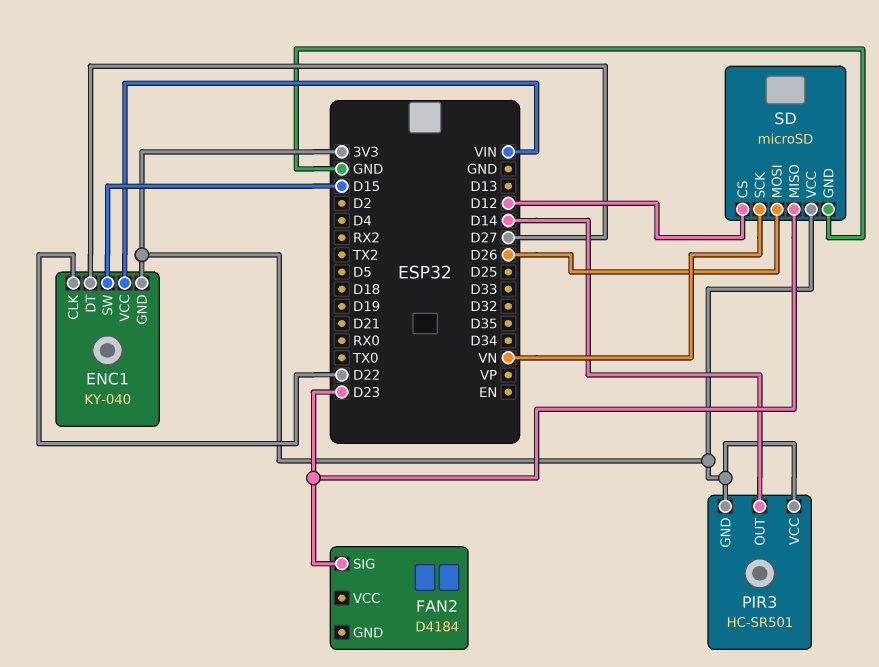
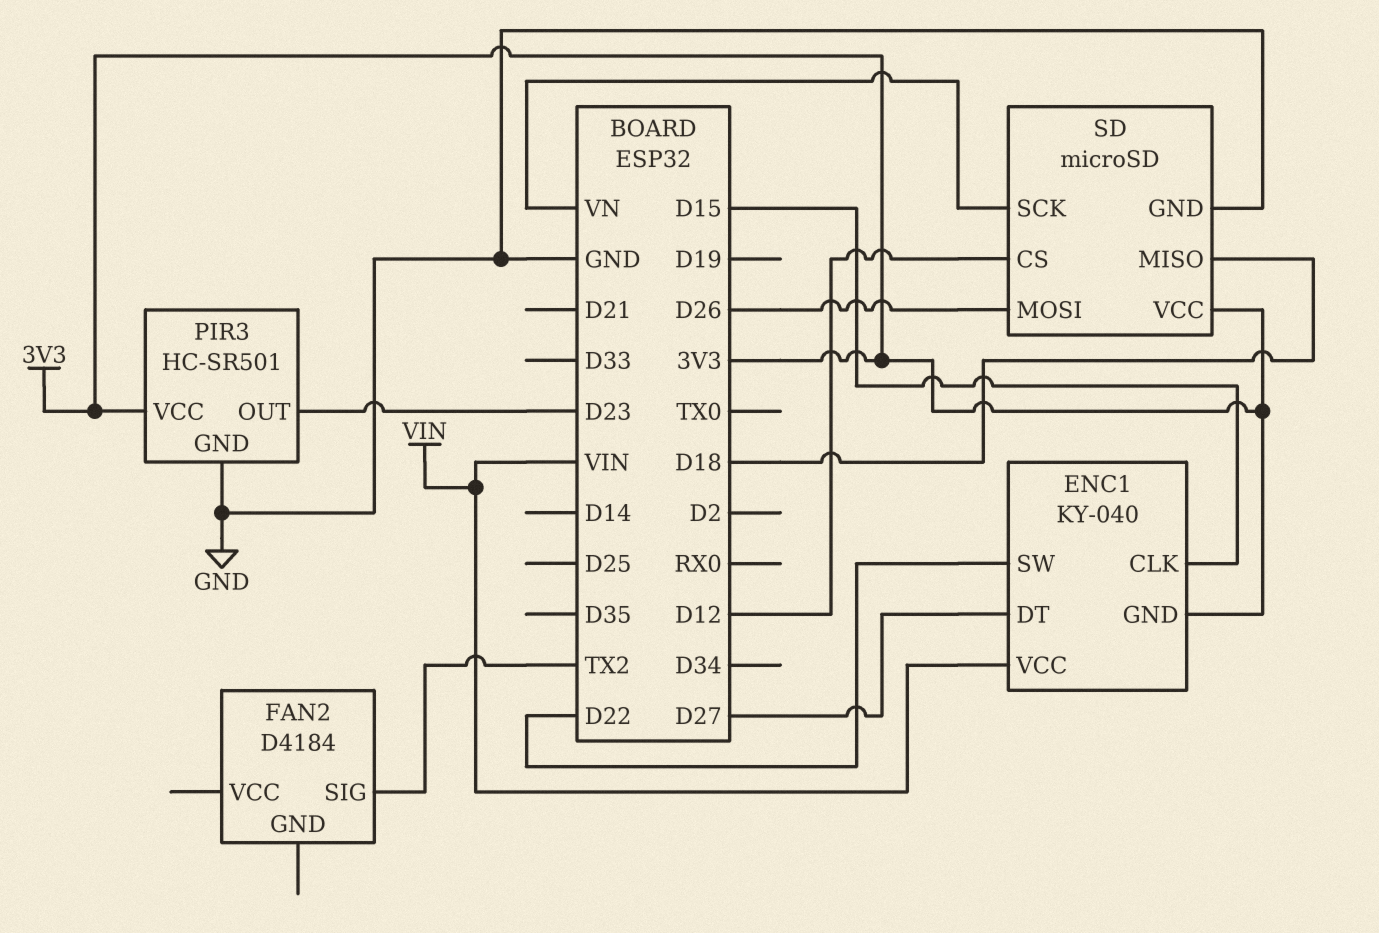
ENC1 pin CLK: D22 -> D15
ENC1 pin SW: D15 -> D22
FAN2 pin SIG: D23 -> TX2
PIR3 pin GND: 3V3 -> GND
PIR3 pin OUT: D14 -> D23
SD pin MISO: D23 -> D18

